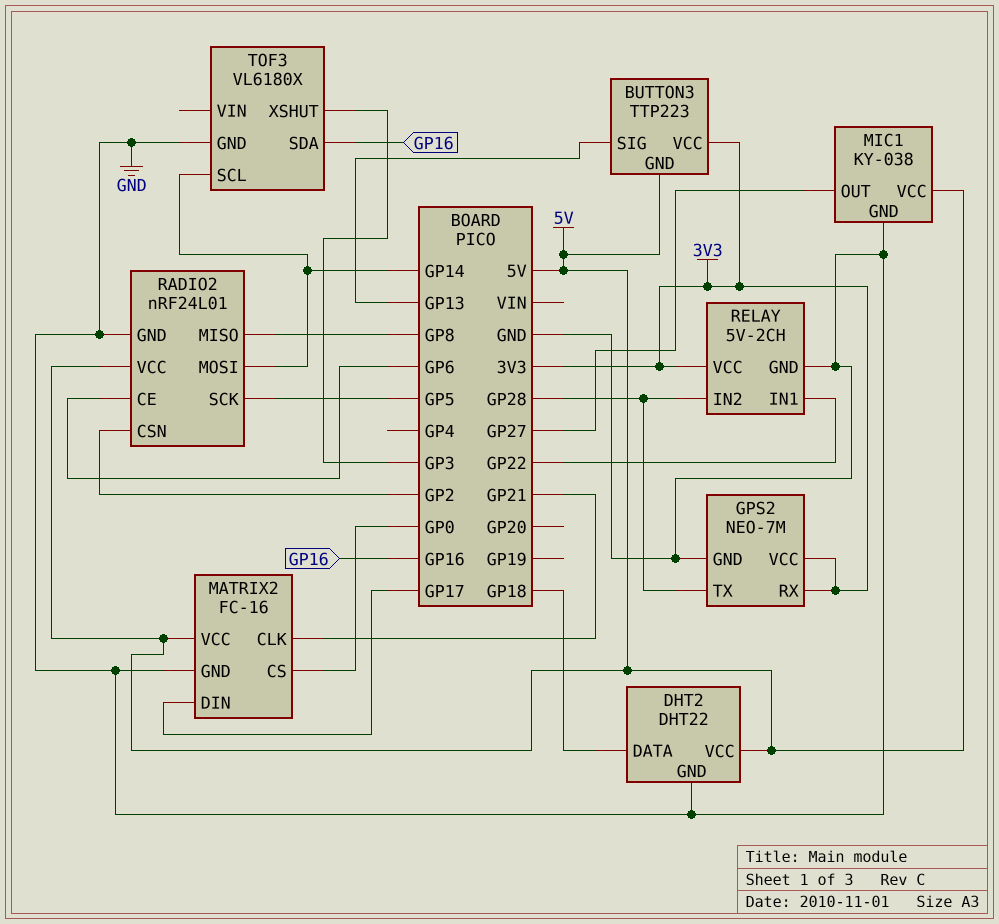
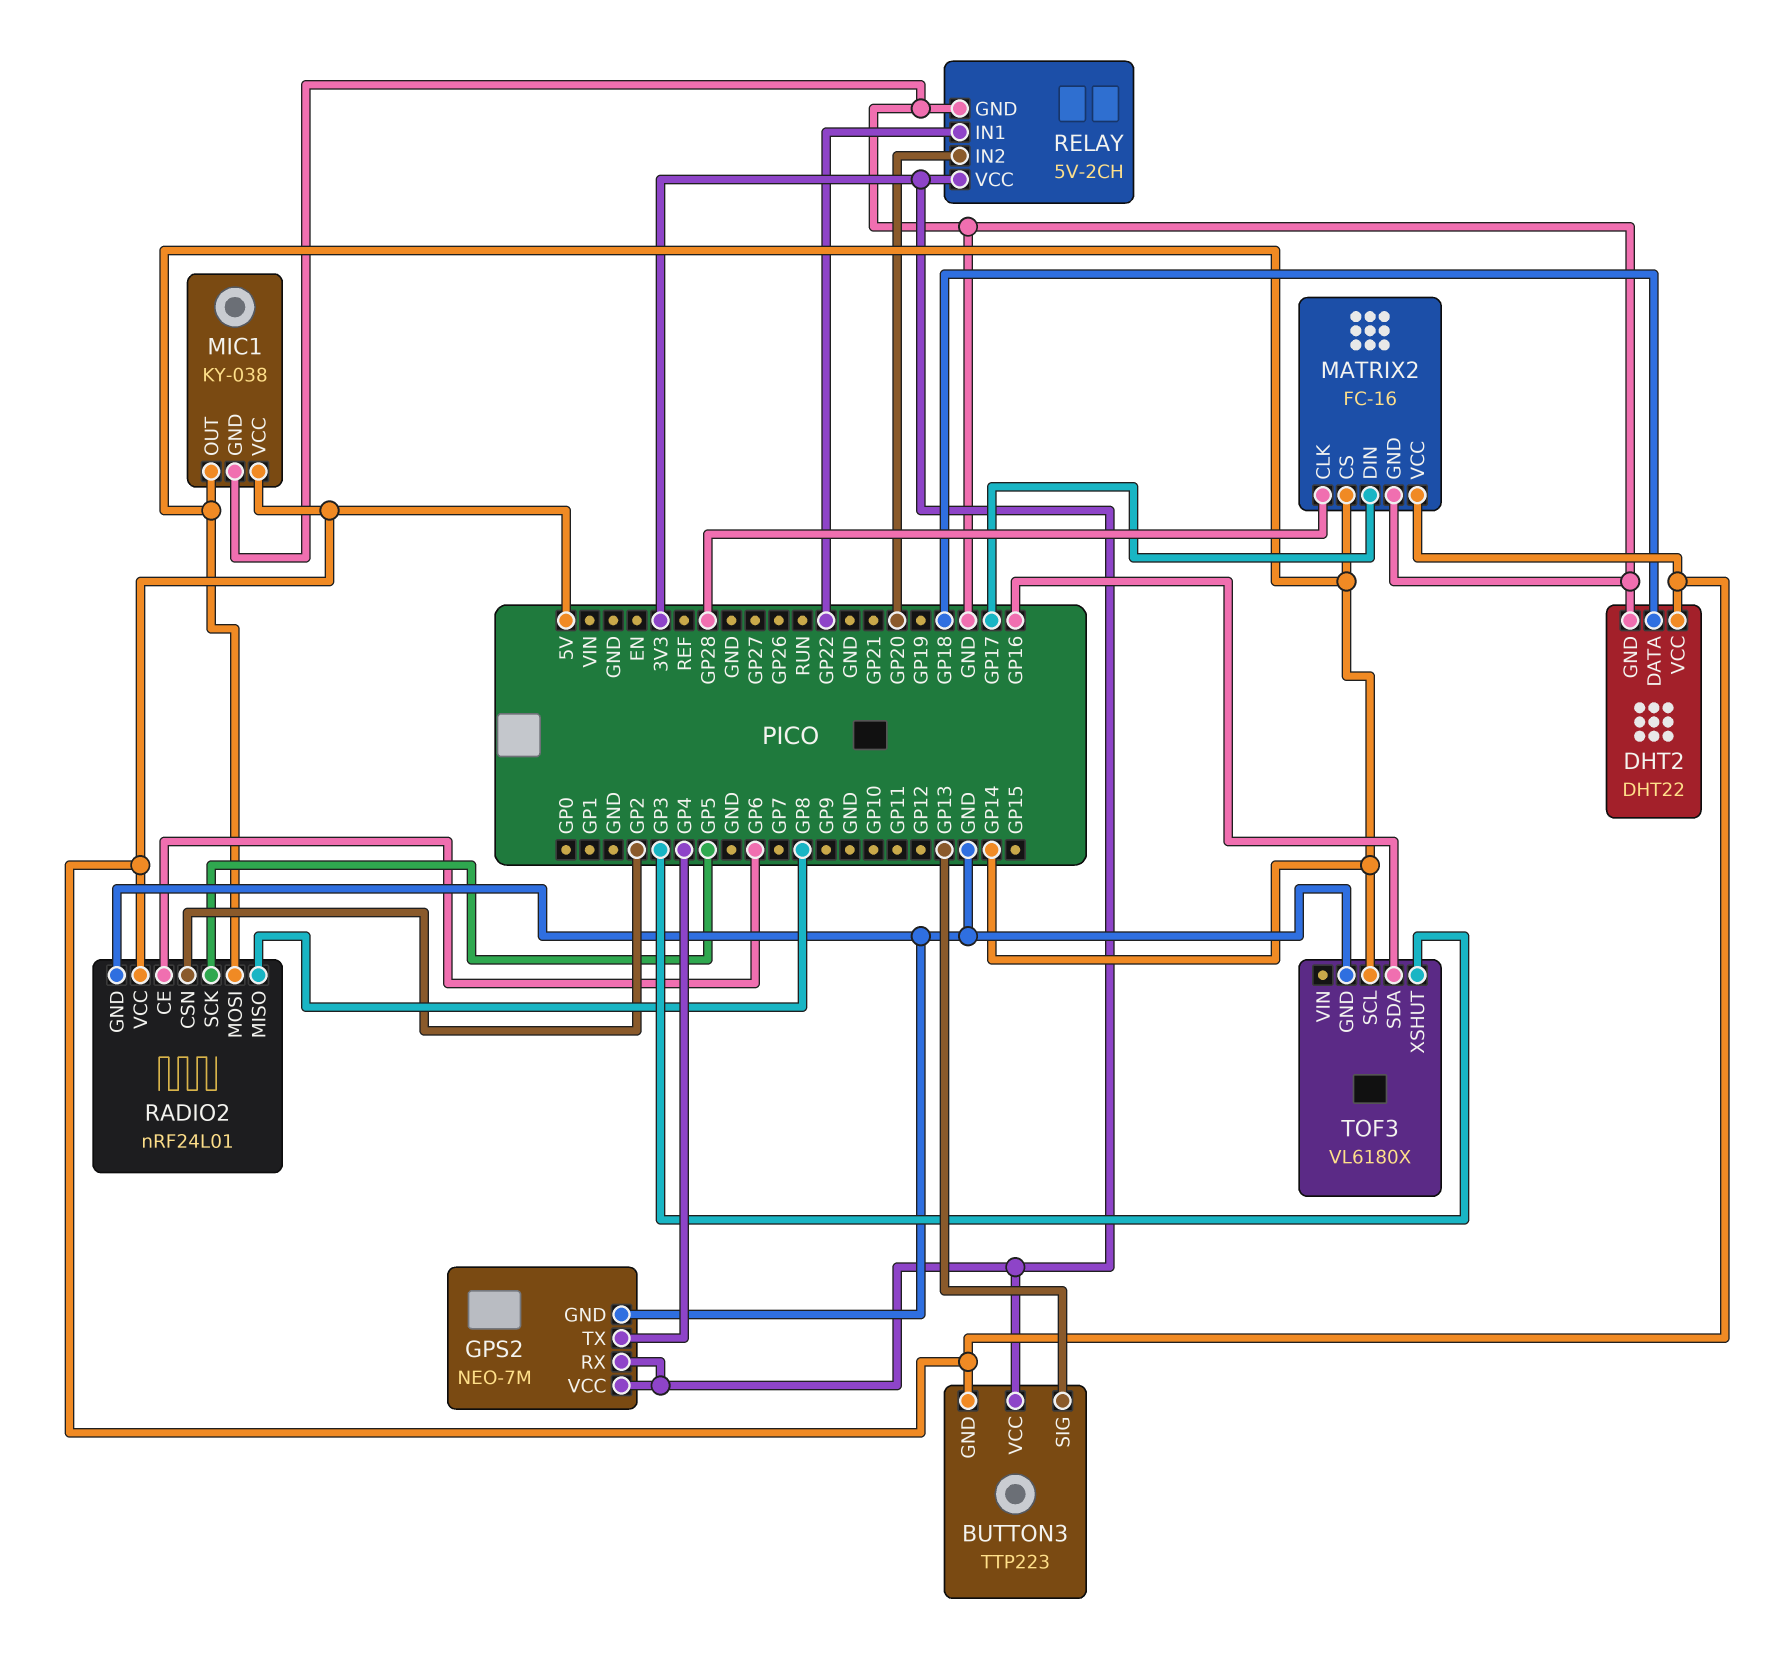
GPS2 pin TX: GP28 -> GP4
MATRIX2 pin CLK: GP21 -> GP28
MATRIX2 pin CS: GP0 -> GP14
MIC1 pin OUT: GP27 -> GP14
RELAY pin IN2: GP28 -> GP20

